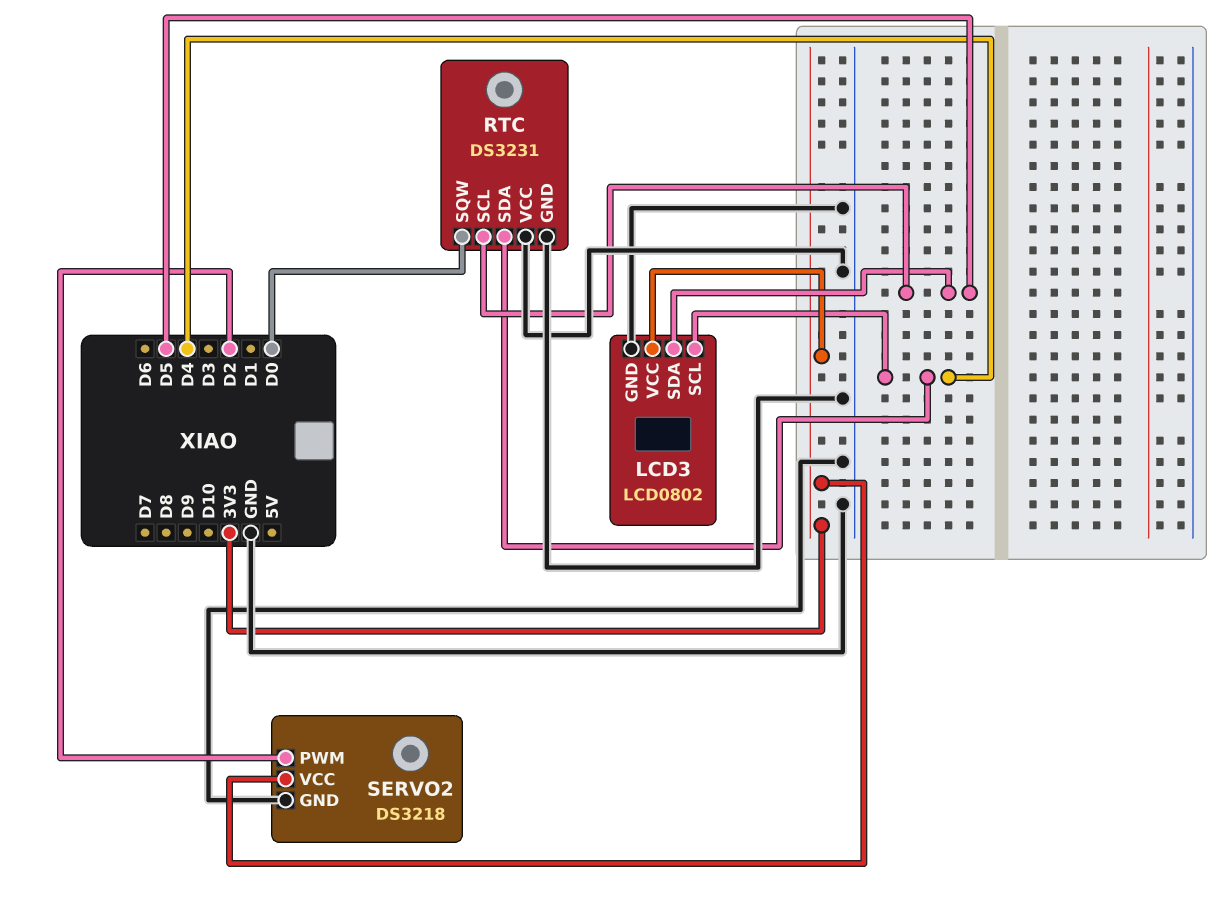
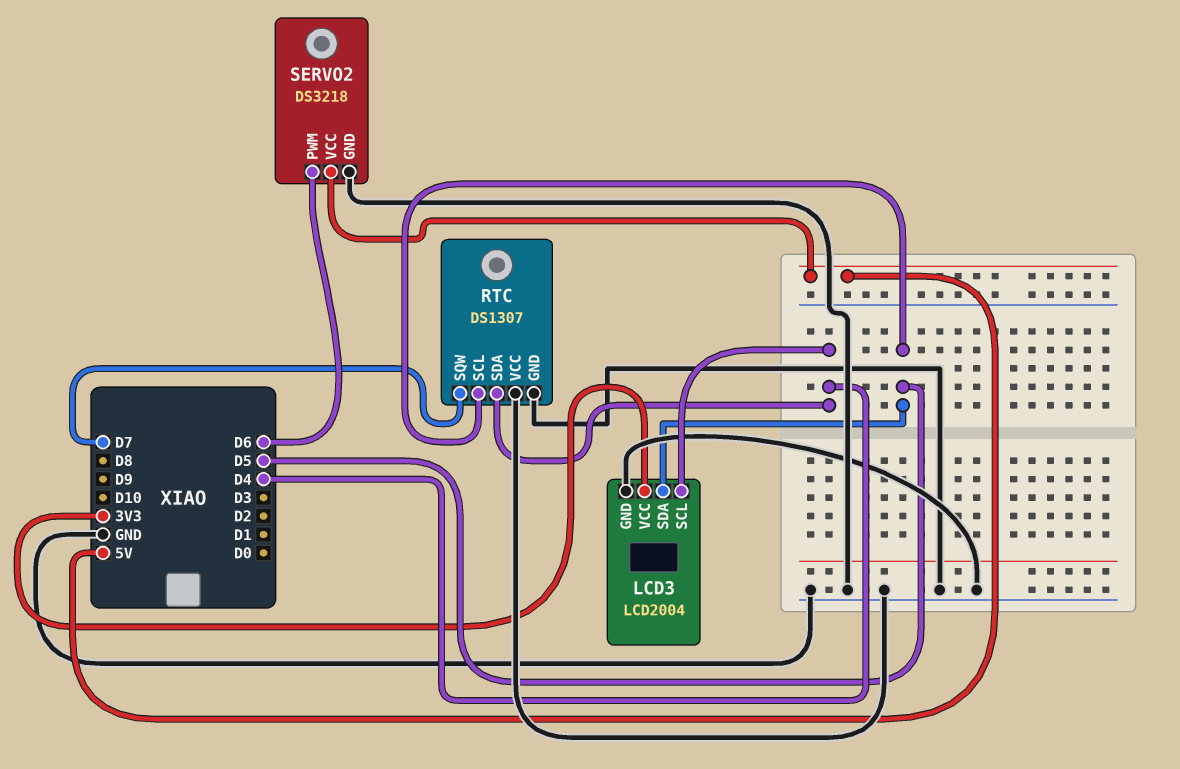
LCD3: LCD0802 -> LCD2004
RTC: DS3231 -> DS1307
RTC pin SQW: D0 -> D7
SERVO2 pin PWM: D2 -> D6
SERVO2 pin VCC: 3V3 -> 5V

